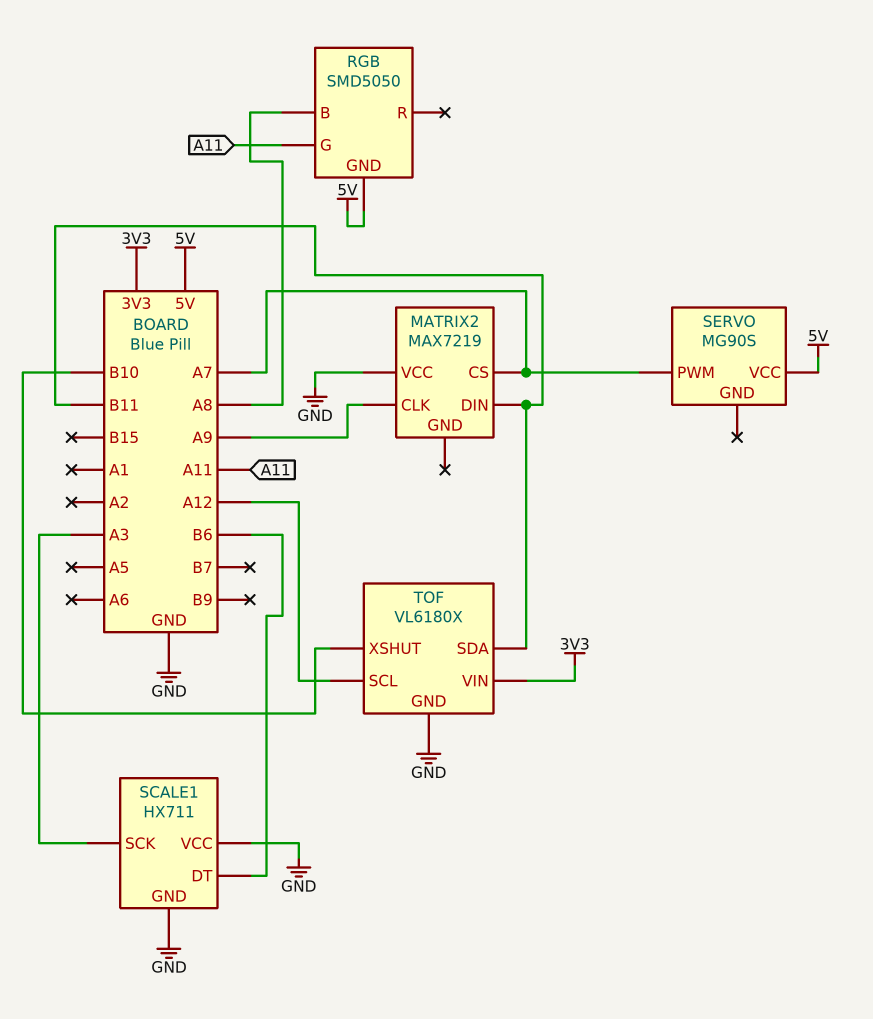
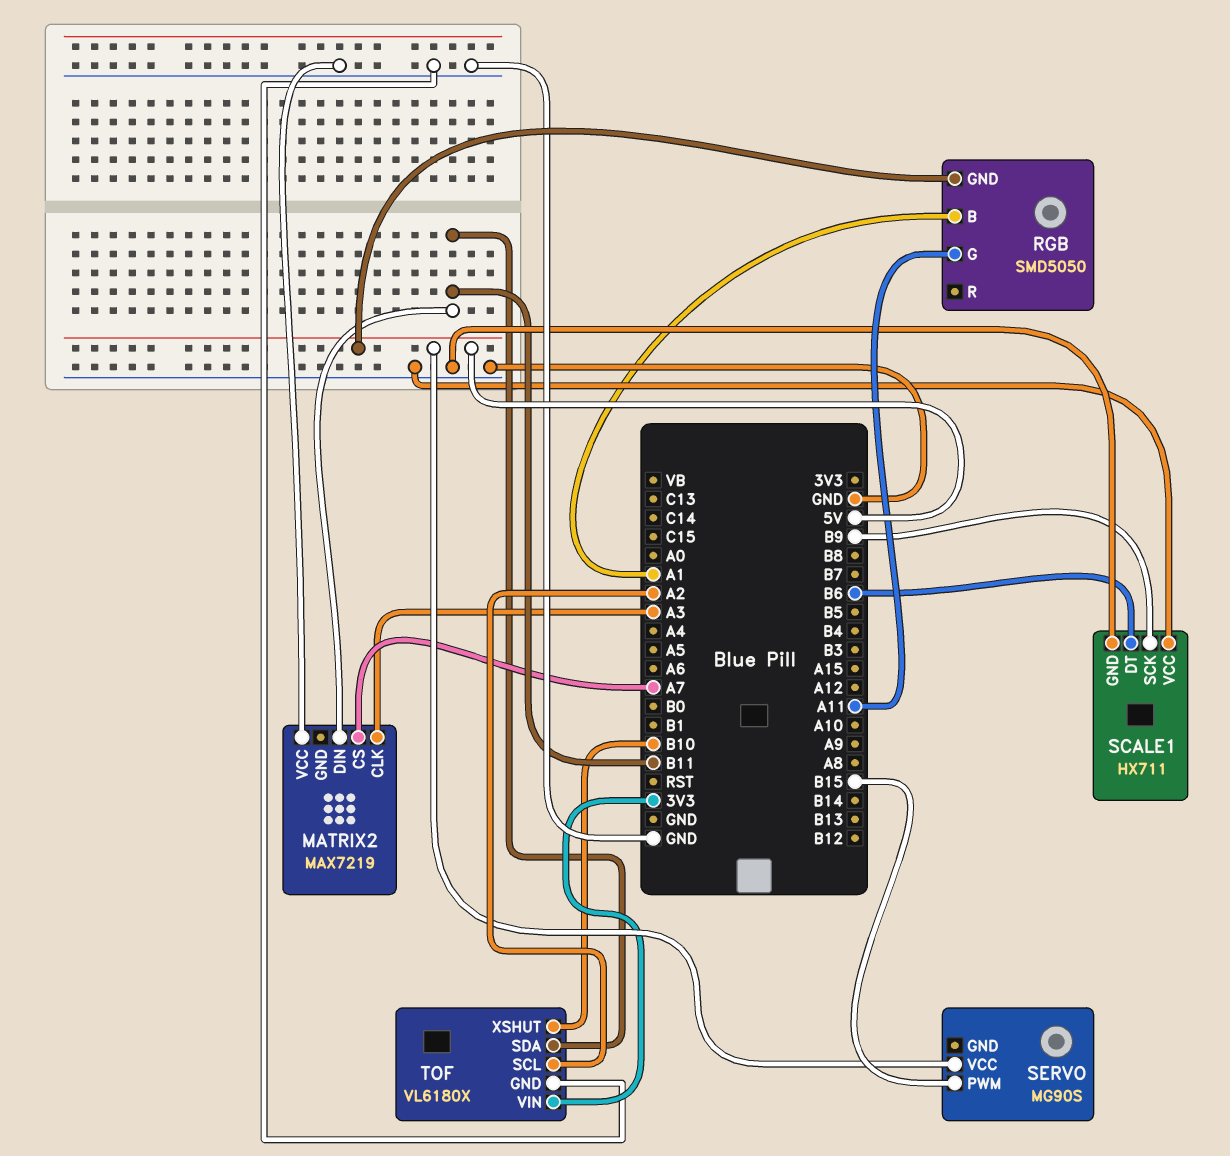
MATRIX2 pin CLK: A9 -> A3
RGB pin B: A8 -> A1
SCALE1 pin SCK: A3 -> B9
SERVO pin PWM: A7 -> B15
TOF pin SCL: A12 -> A2

